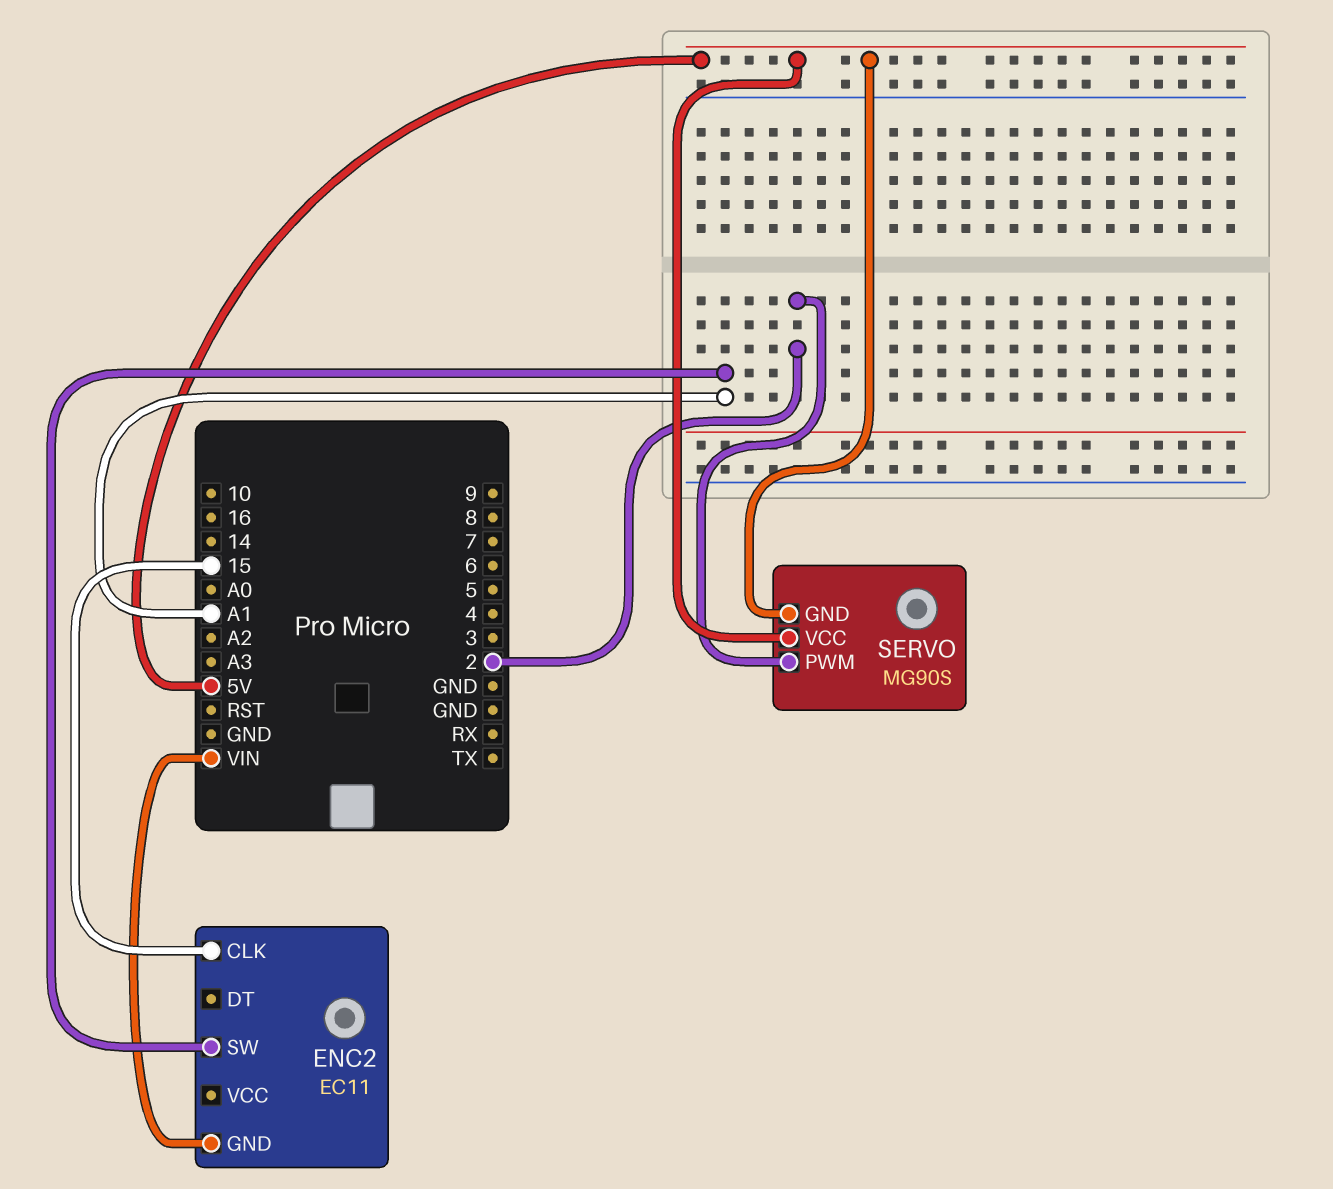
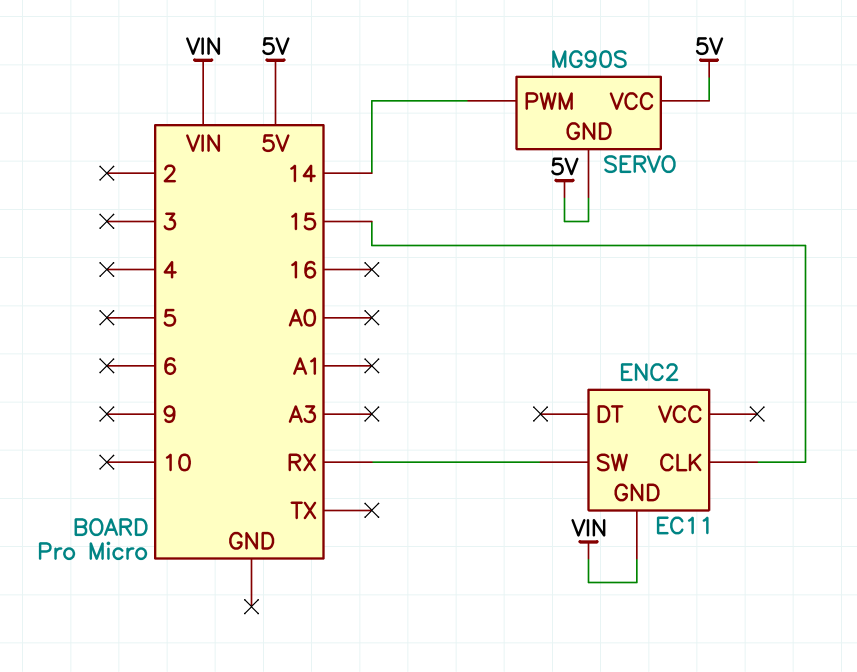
ENC2 pin SW: A1 -> RX
SERVO pin PWM: 2 -> 14

